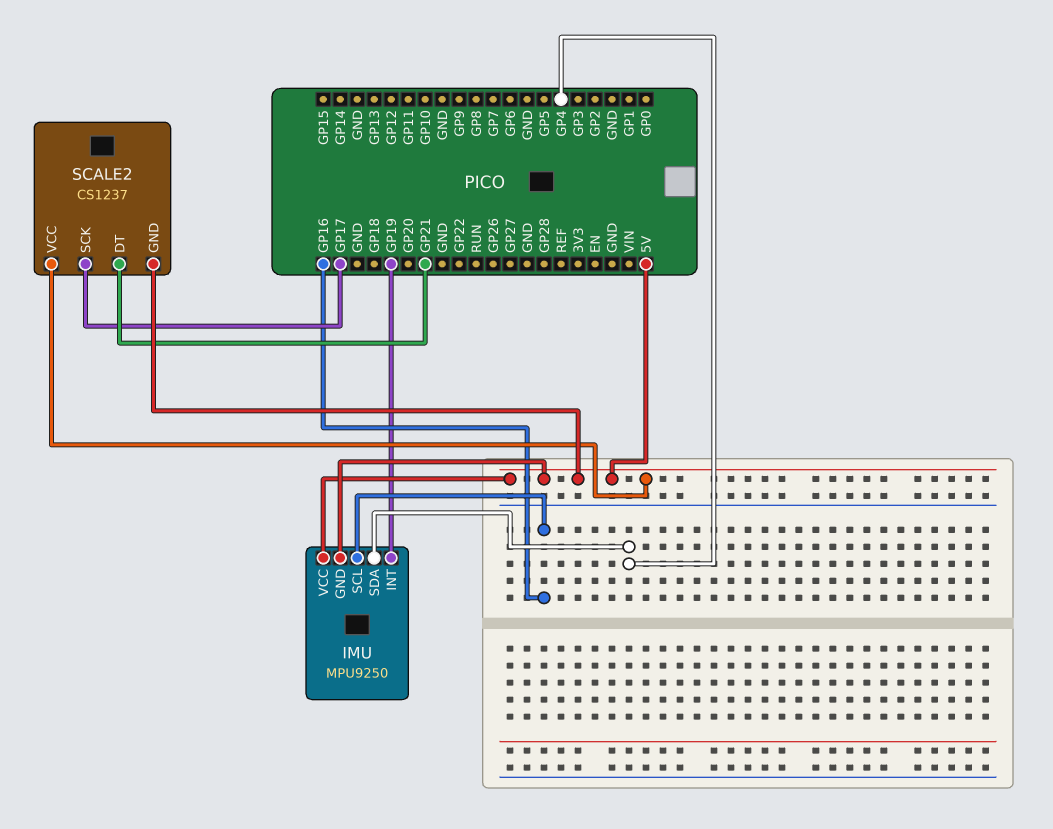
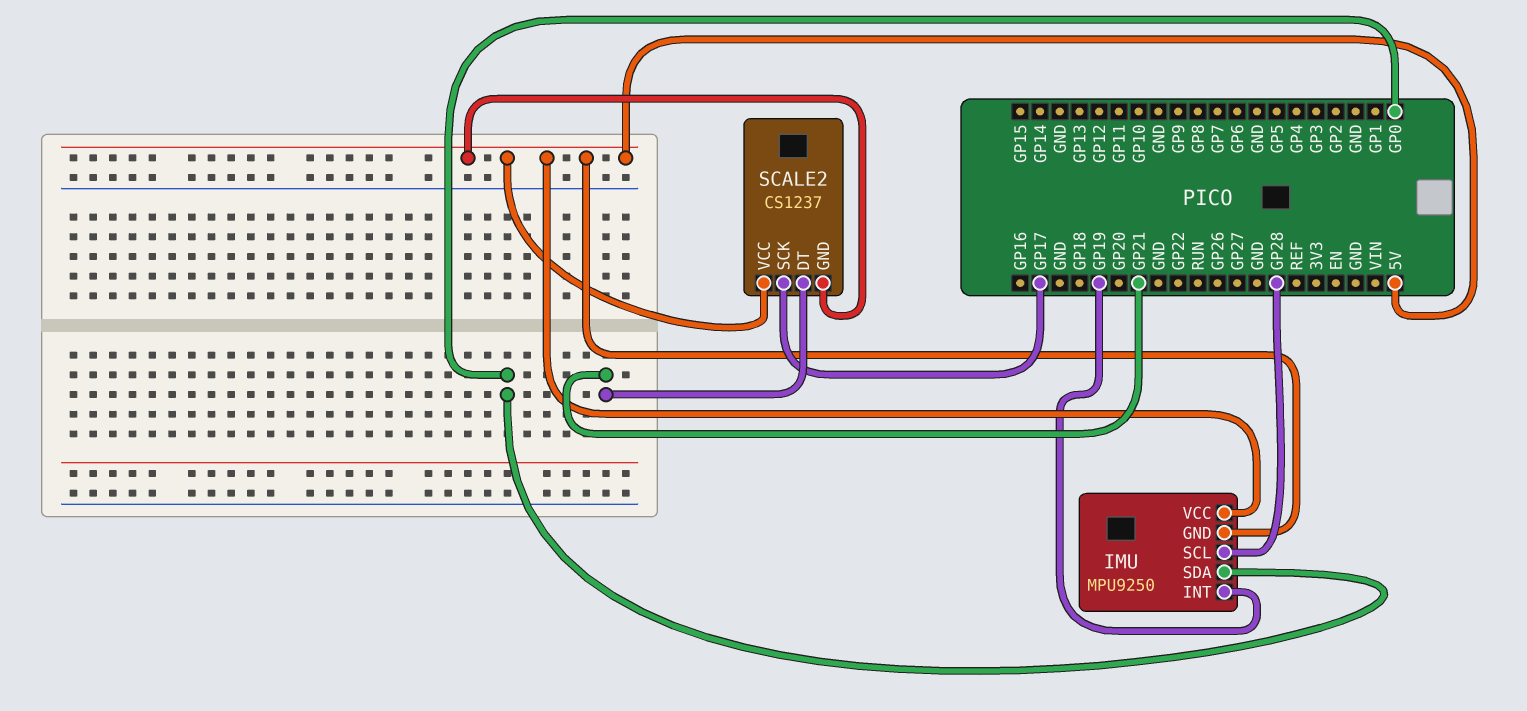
IMU pin SCL: GP16 -> GP28
IMU pin SDA: GP4 -> GP0

